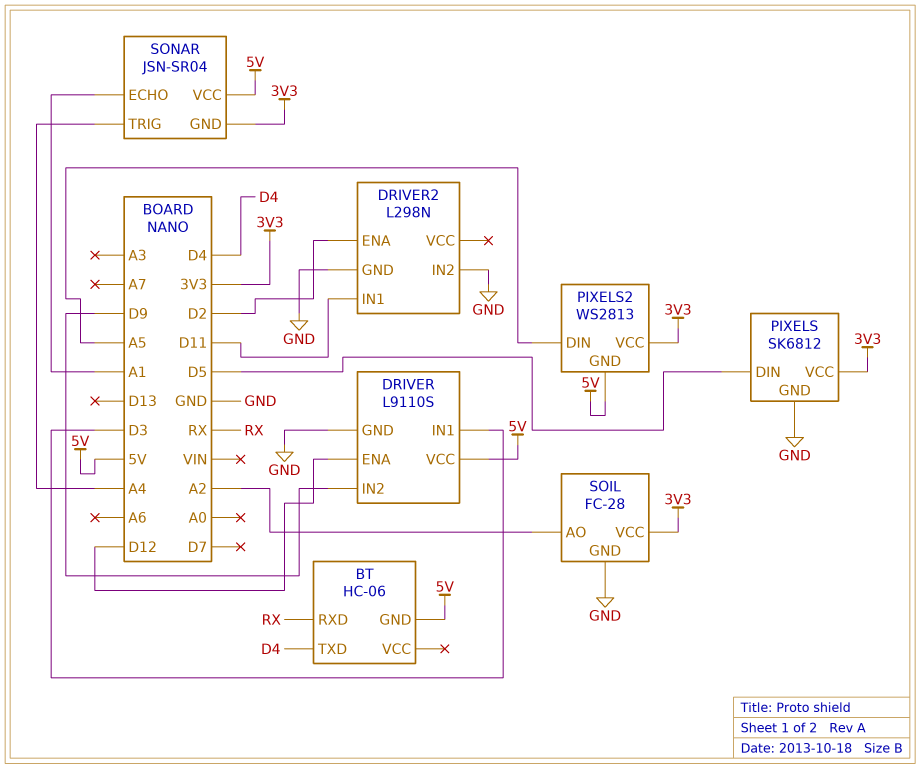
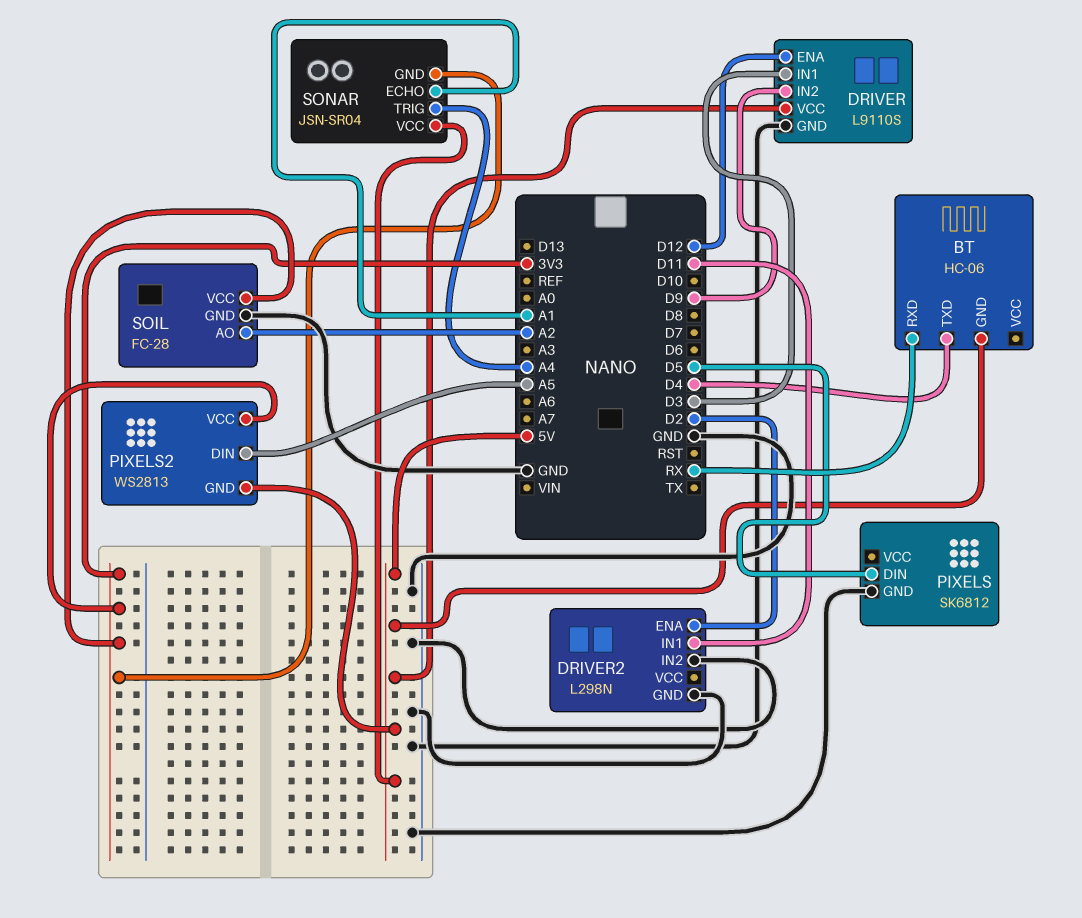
PIXELS pin VCC: 3V3 -> none

